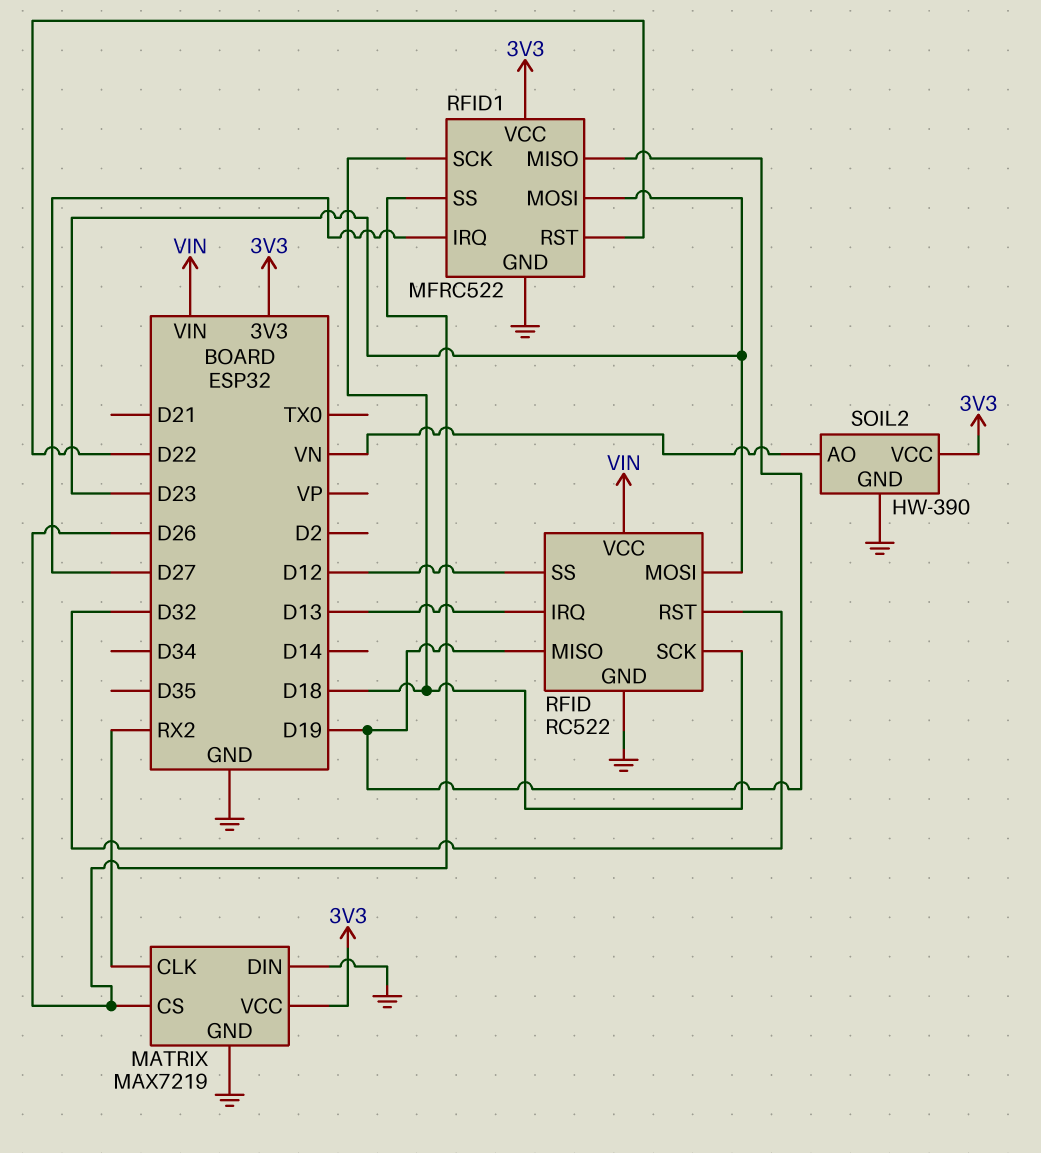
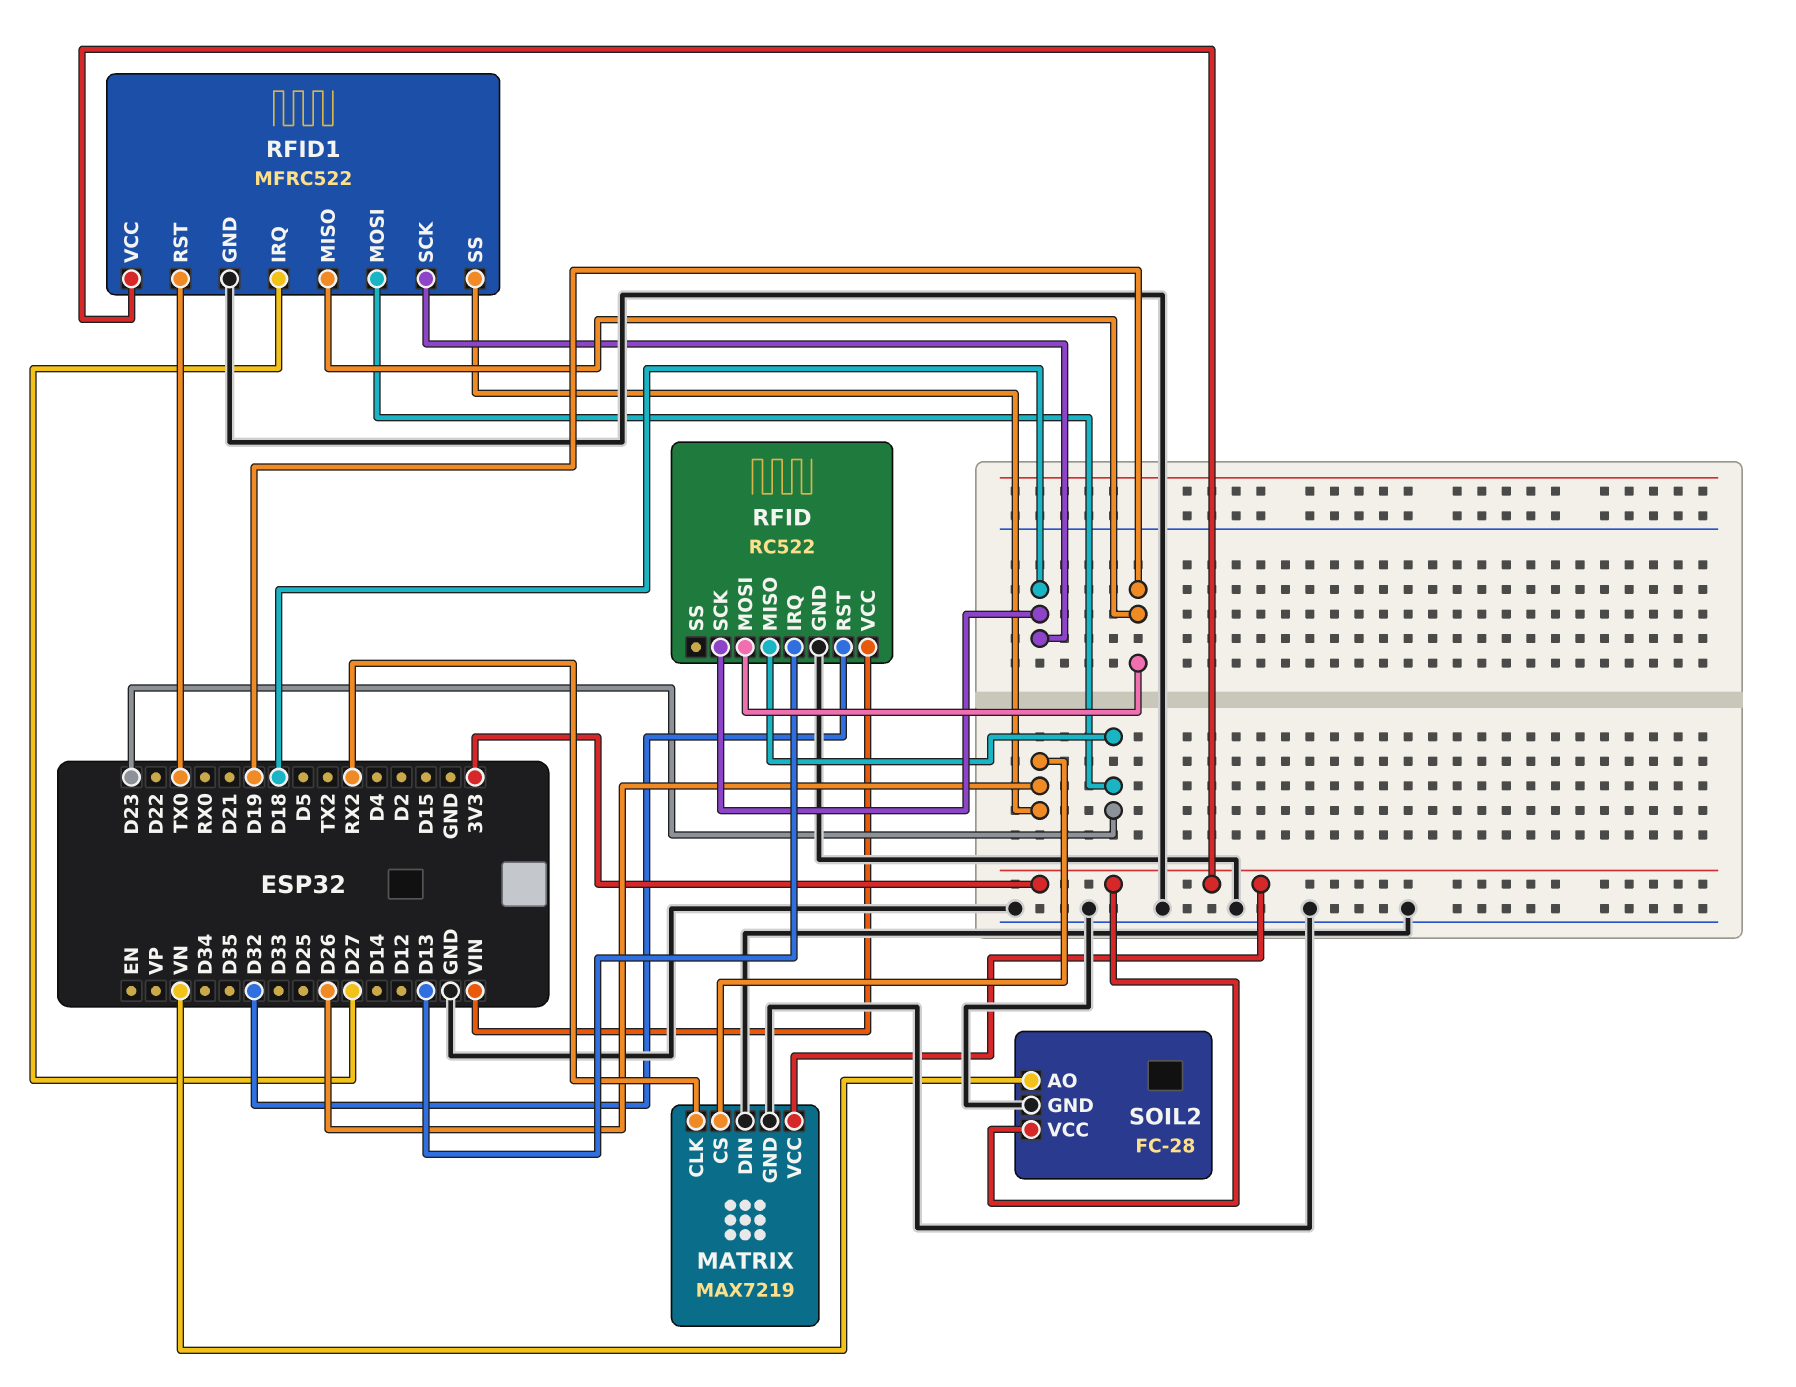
RFID pin MISO: D19 -> D23
RFID pin MOSI: D23 -> D19
RFID pin SS: D12 -> none
RFID1 pin RST: D22 -> TX0
SOIL2: HW-390 -> FC-28

